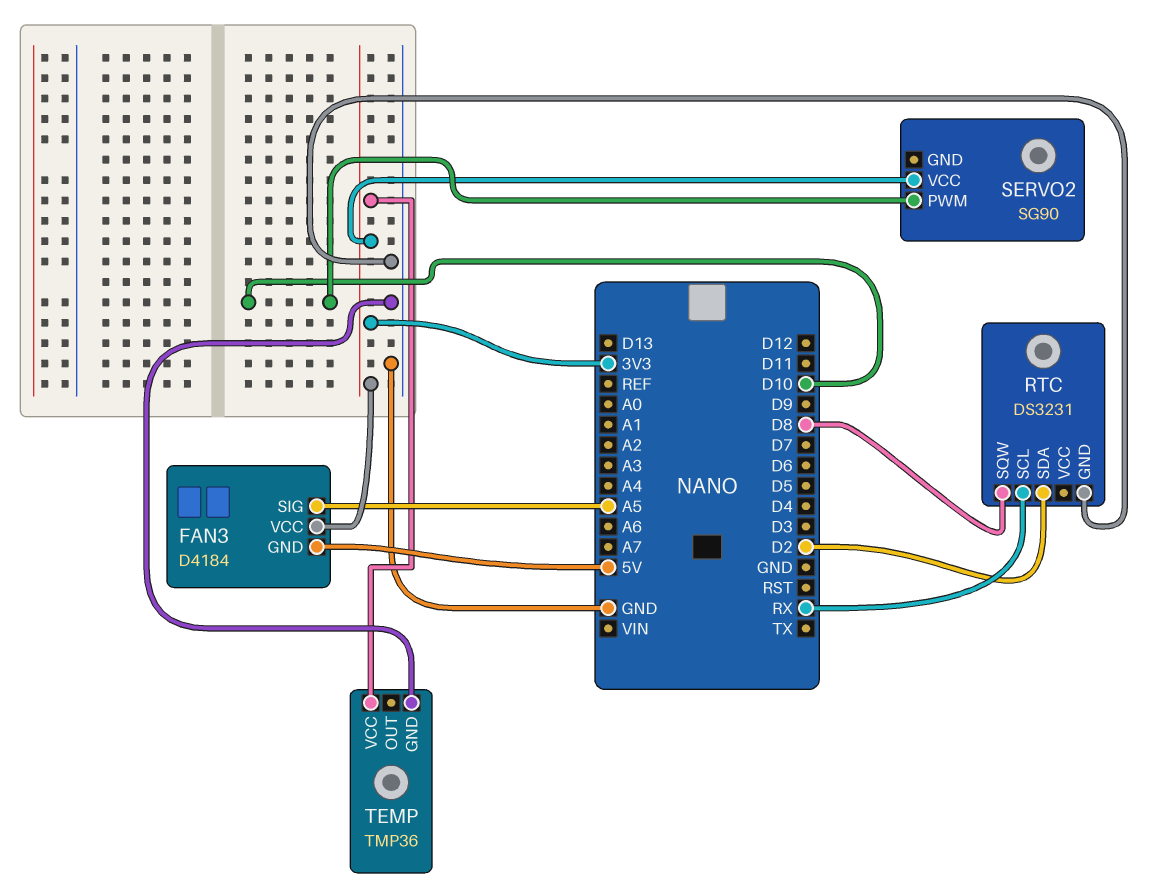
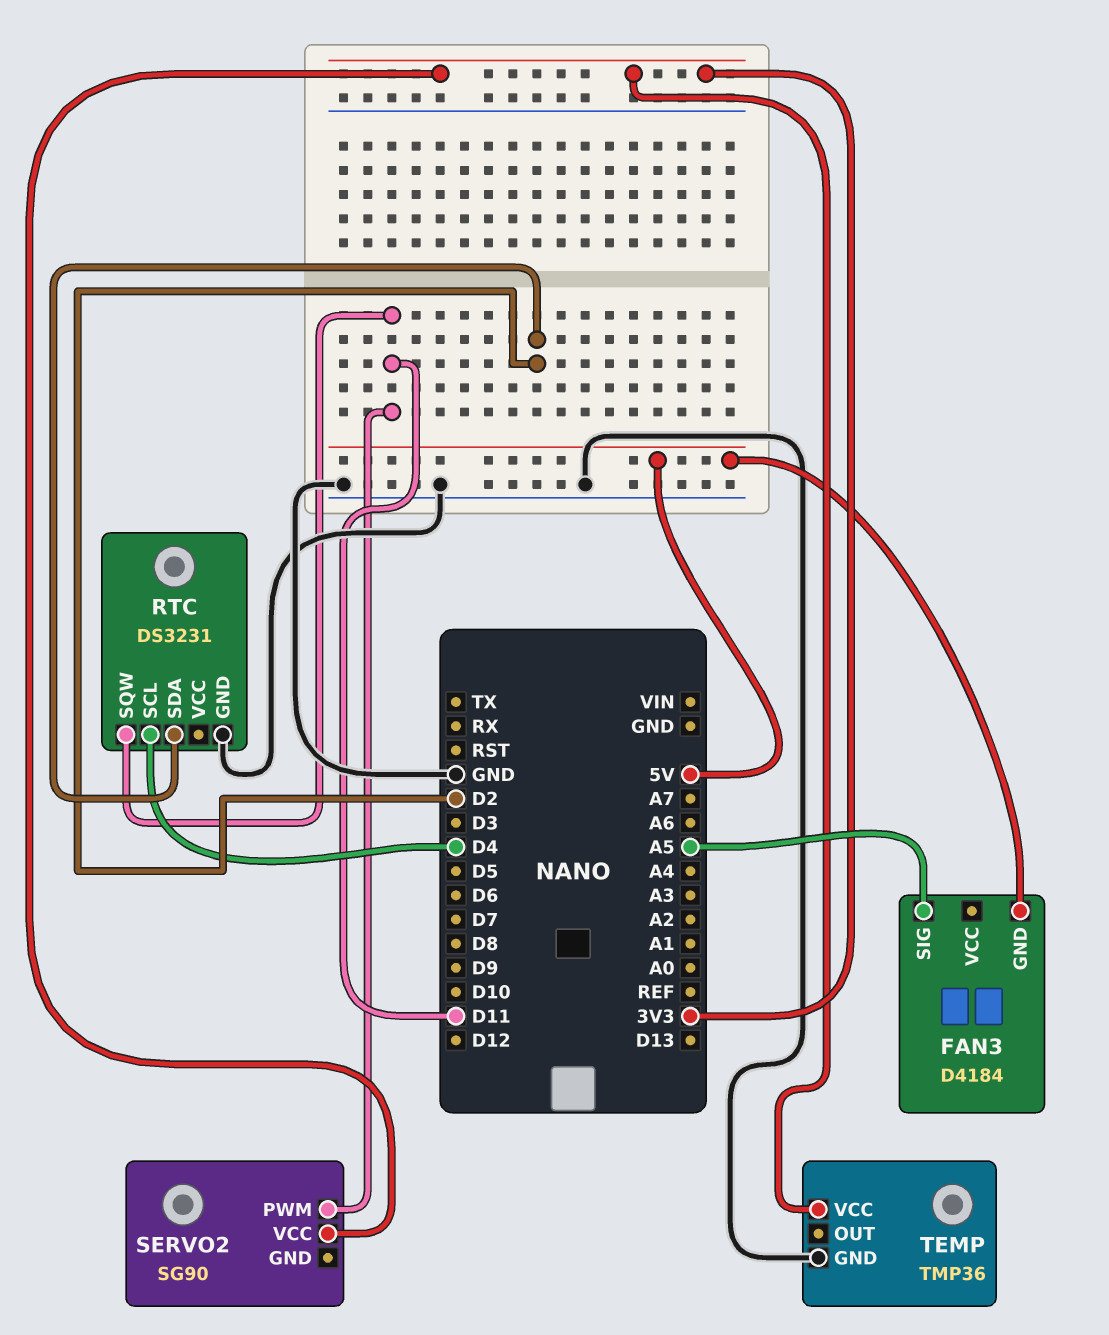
FAN3 pin VCC: 3V3 -> none
RTC pin SCL: RX -> D4
RTC pin SQW: D8 -> D11
SERVO2 pin PWM: D10 -> D11

